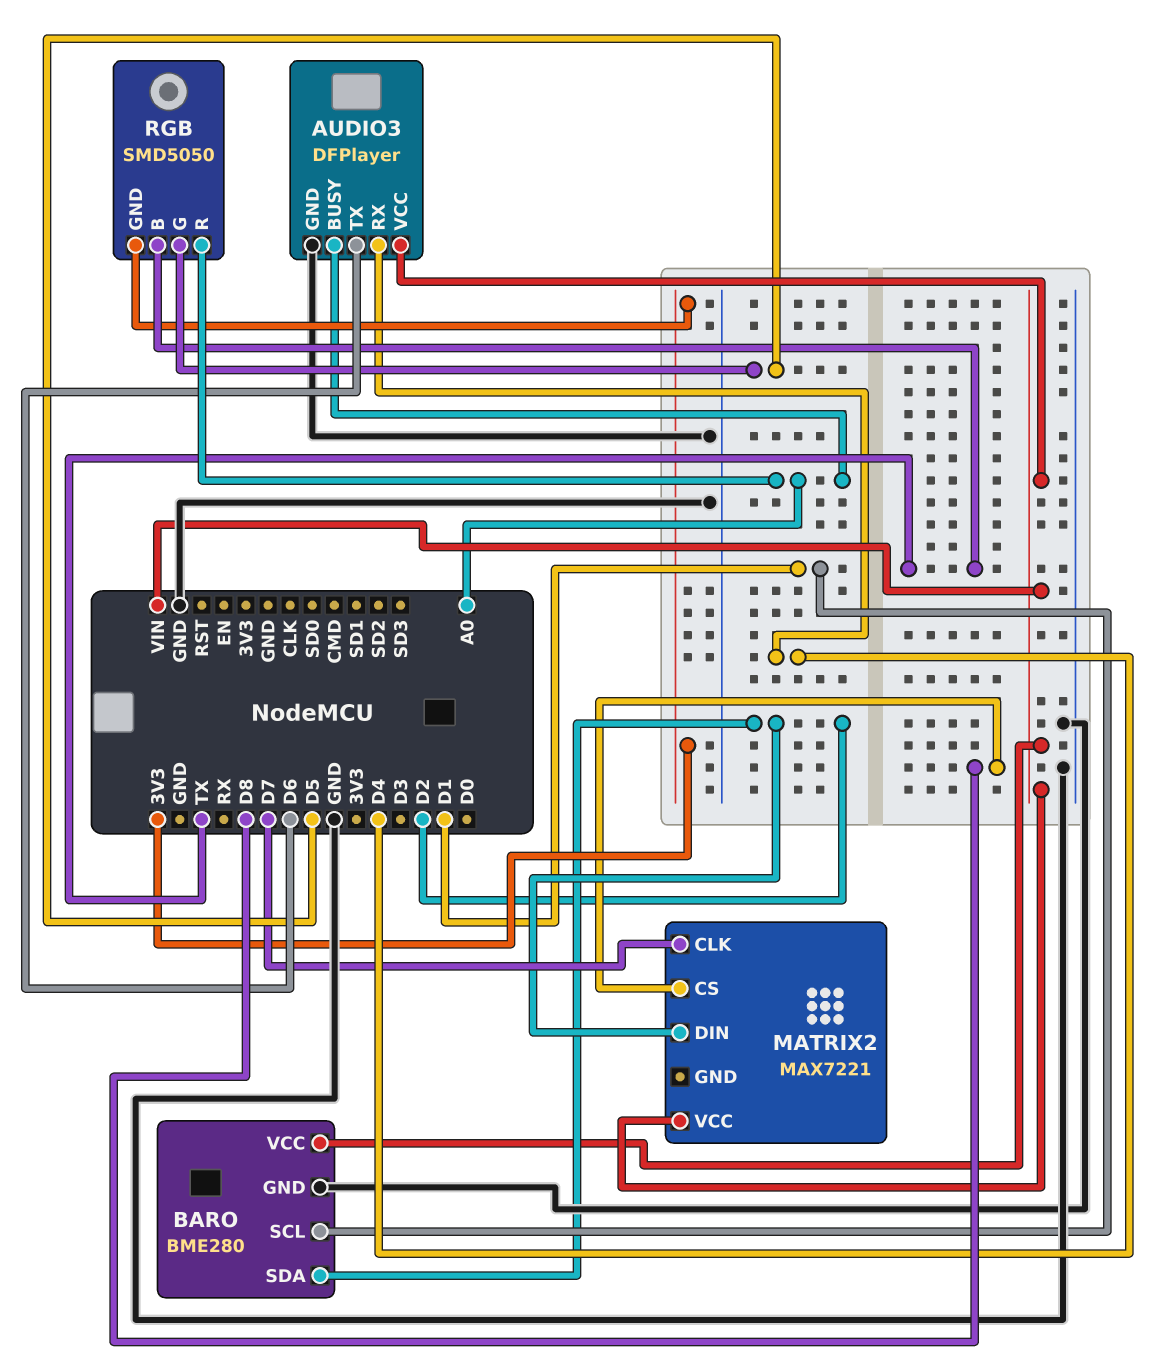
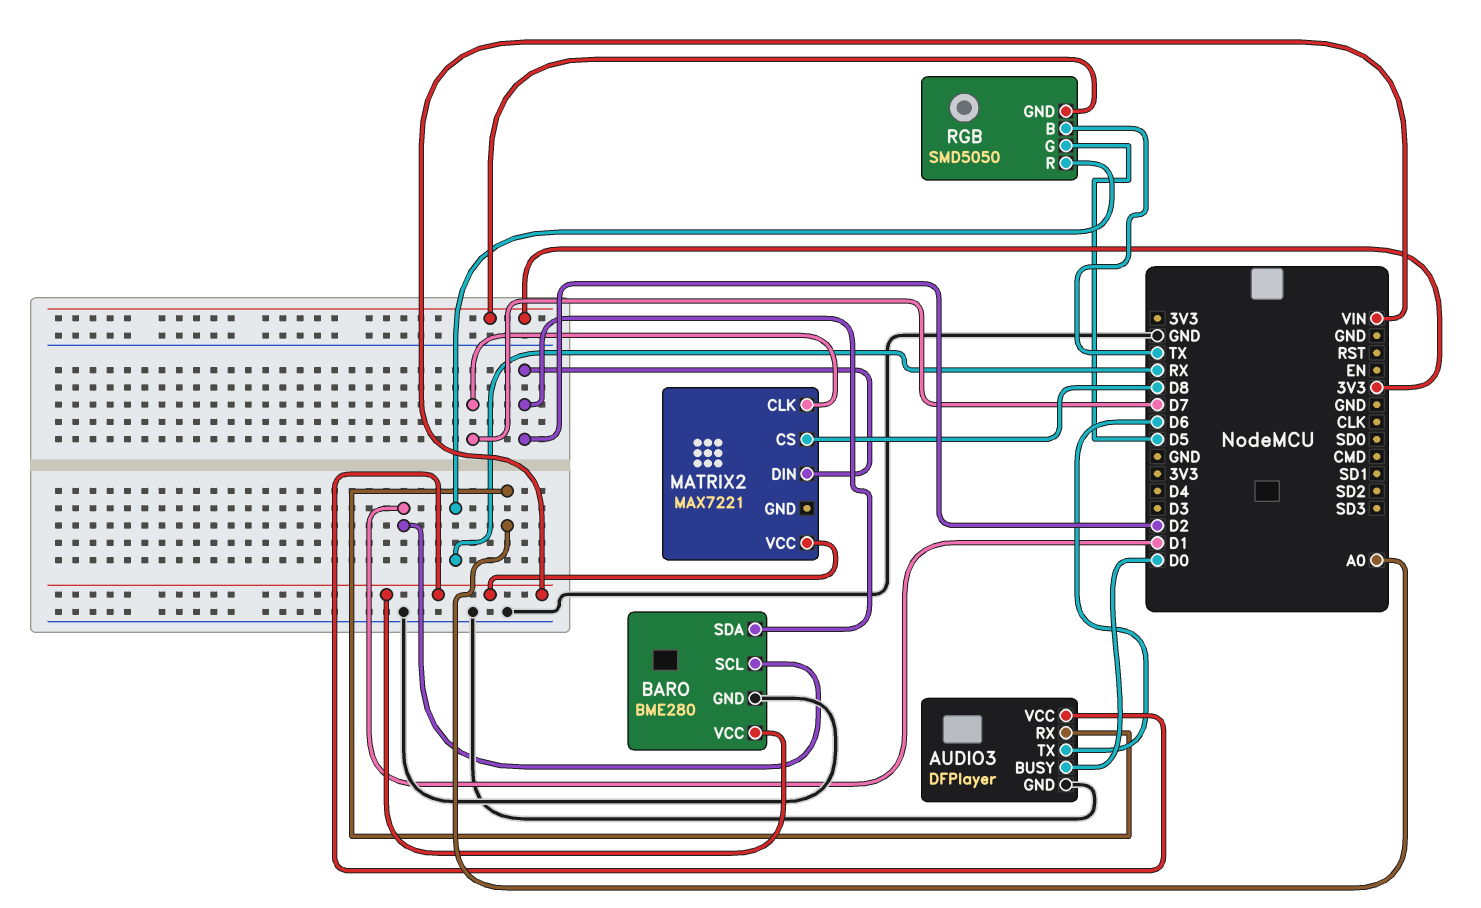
AUDIO3 pin BUSY: A0 -> D0
AUDIO3 pin RX: D4 -> A0
RGB pin R: A0 -> RX

